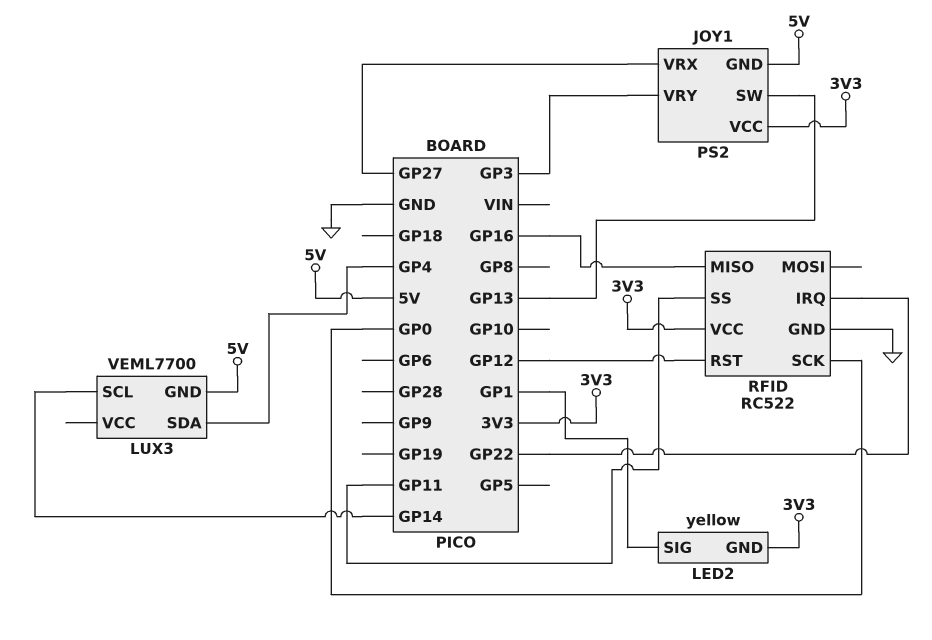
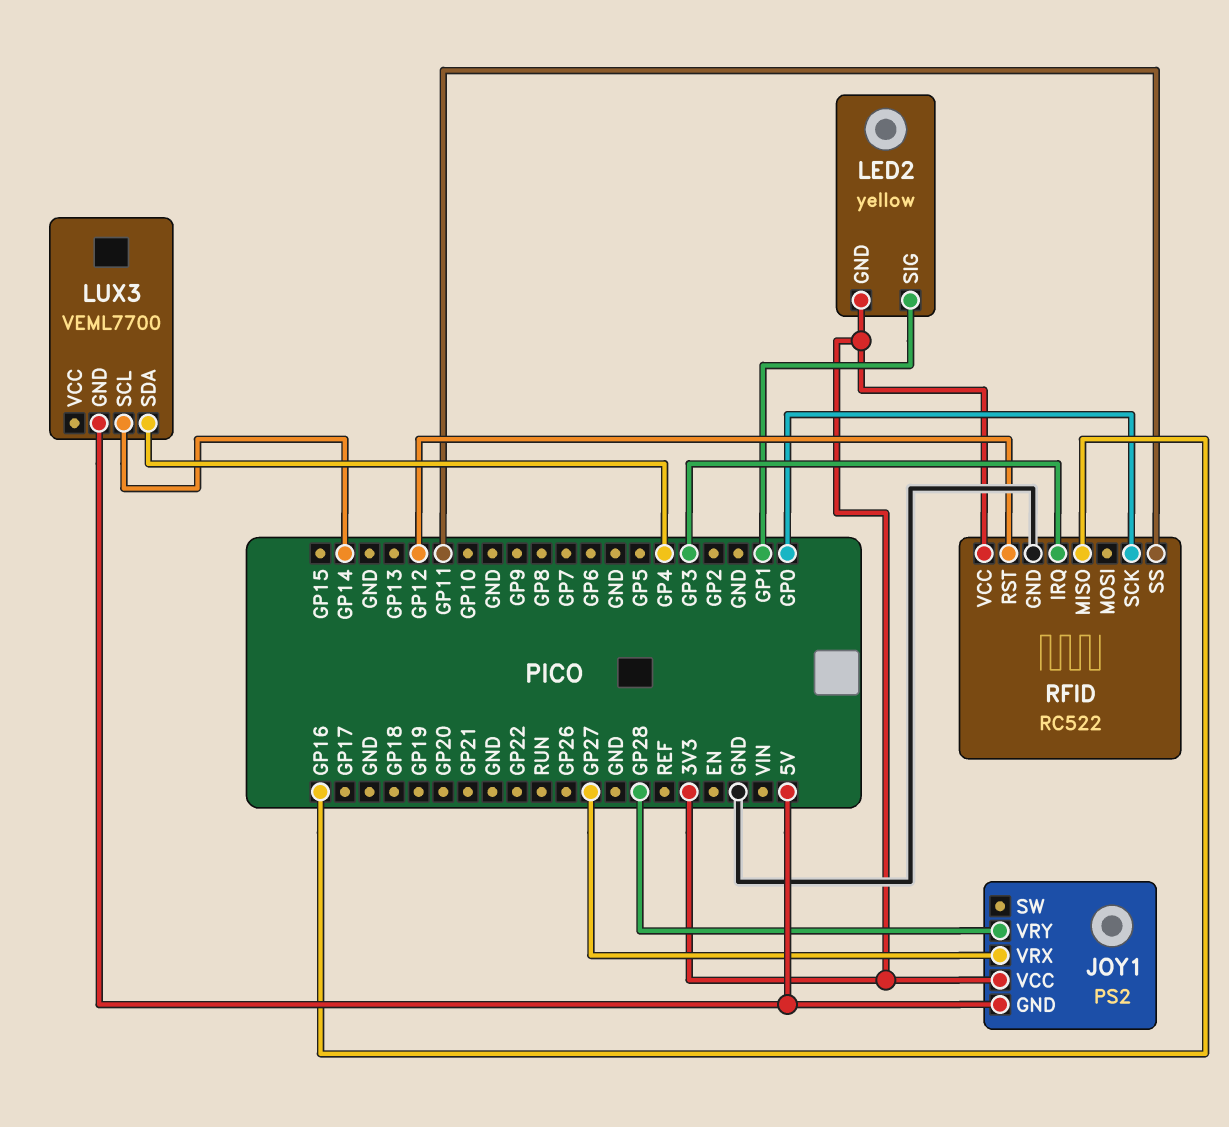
JOY1 pin SW: GP13 -> none
JOY1 pin VRY: GP3 -> GP28
RFID pin IRQ: GP22 -> GP3

